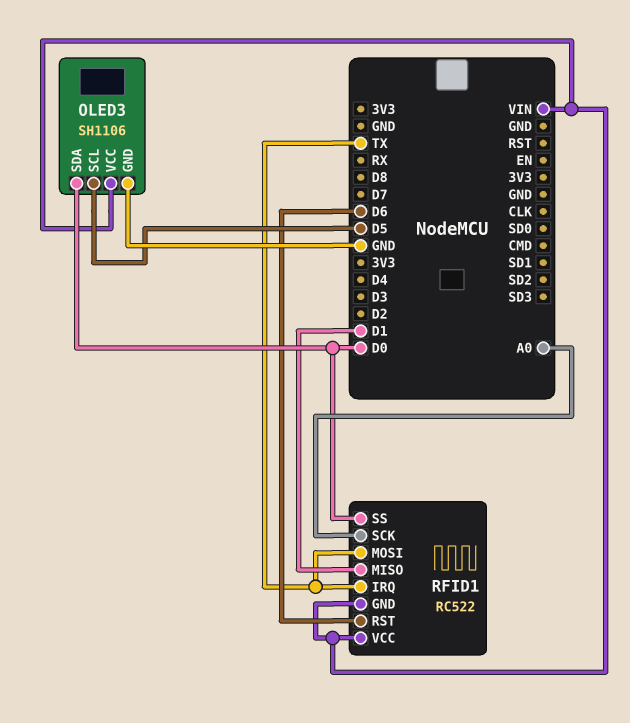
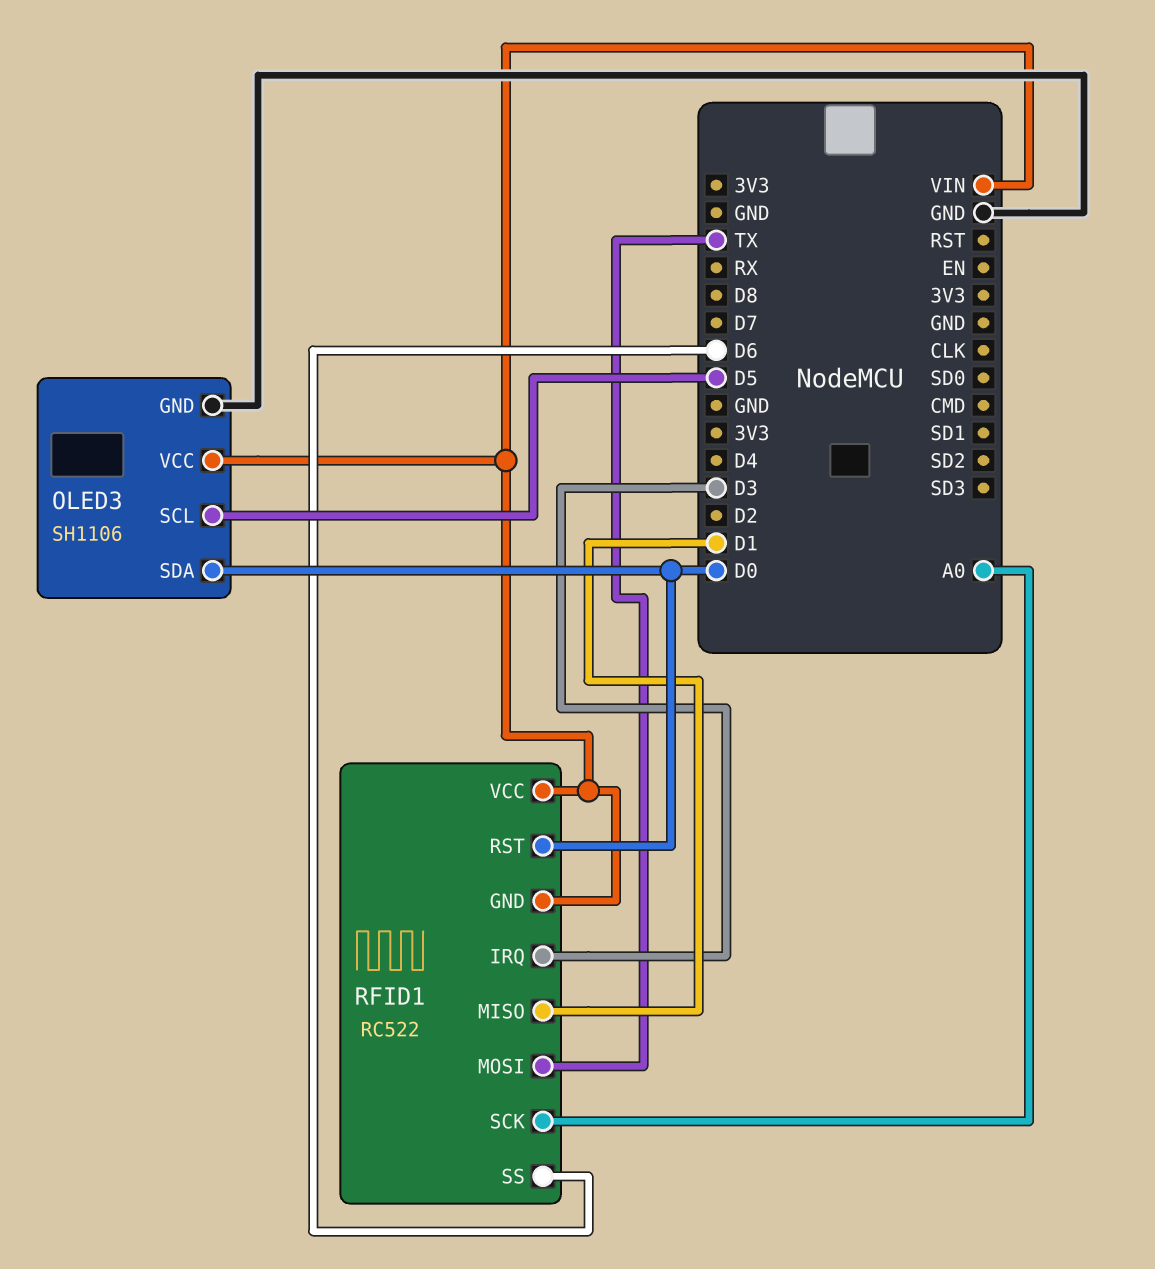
RFID1 pin IRQ: TX -> D3
RFID1 pin RST: D6 -> D0
RFID1 pin SS: D0 -> D6

